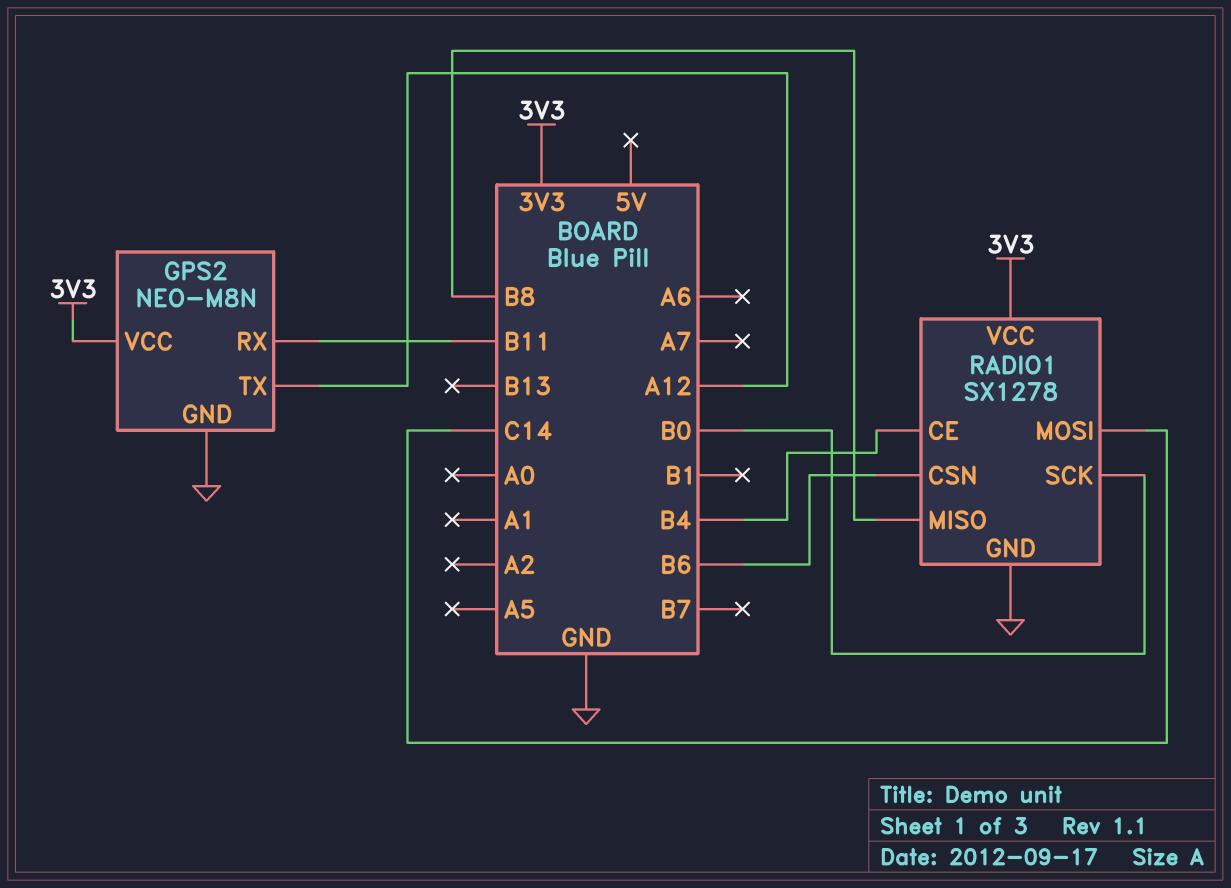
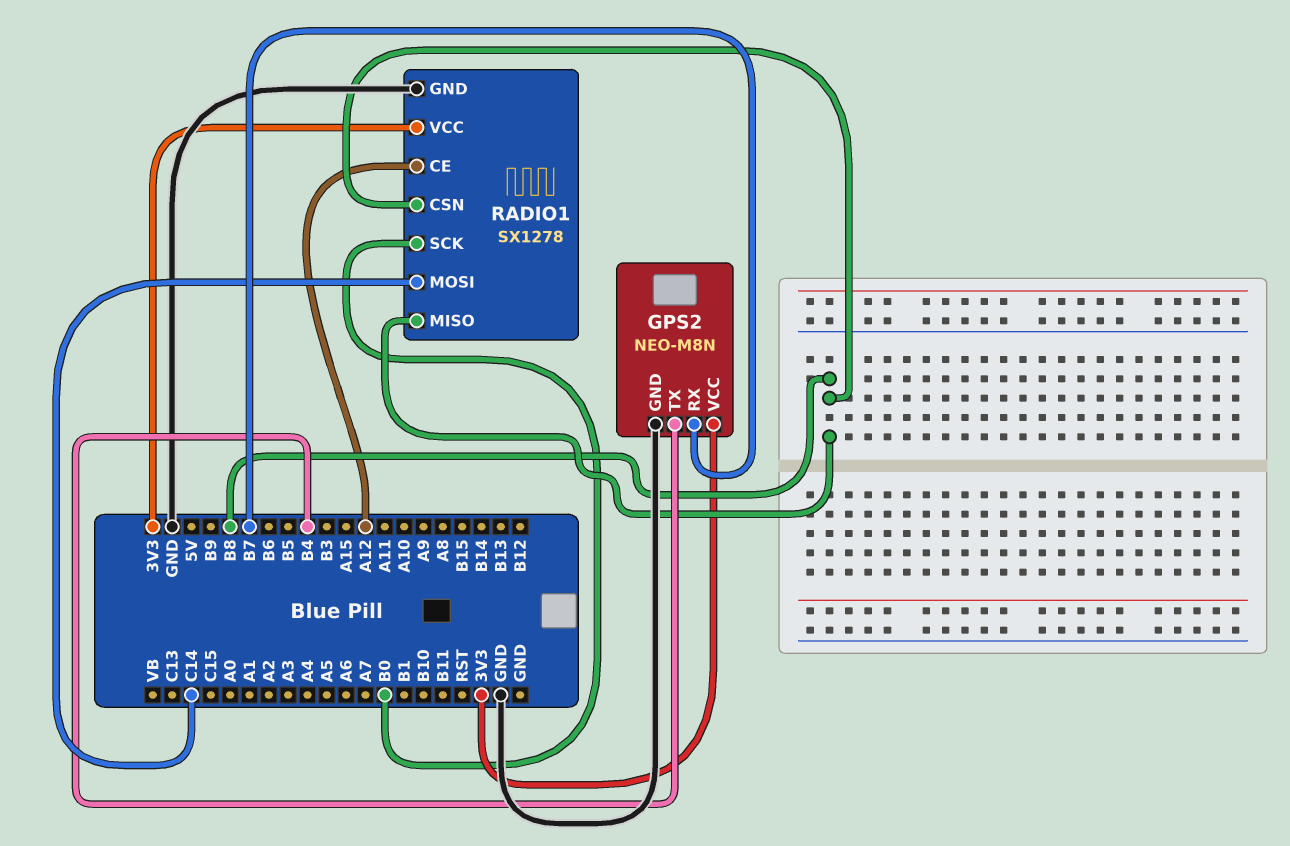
GPS2 pin RX: B11 -> B7
GPS2 pin TX: A12 -> B4
RADIO1 pin CE: B4 -> A12
RADIO1 pin CSN: B6 -> B8

